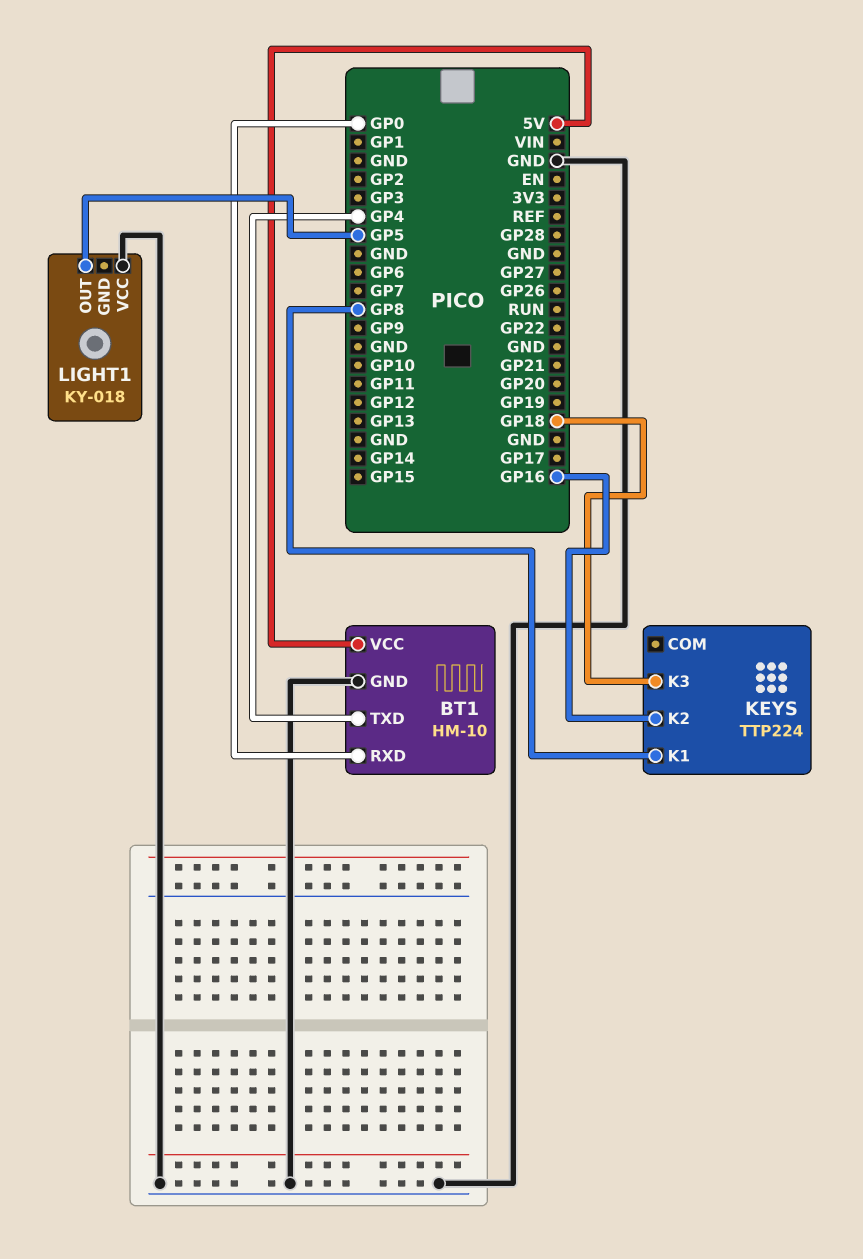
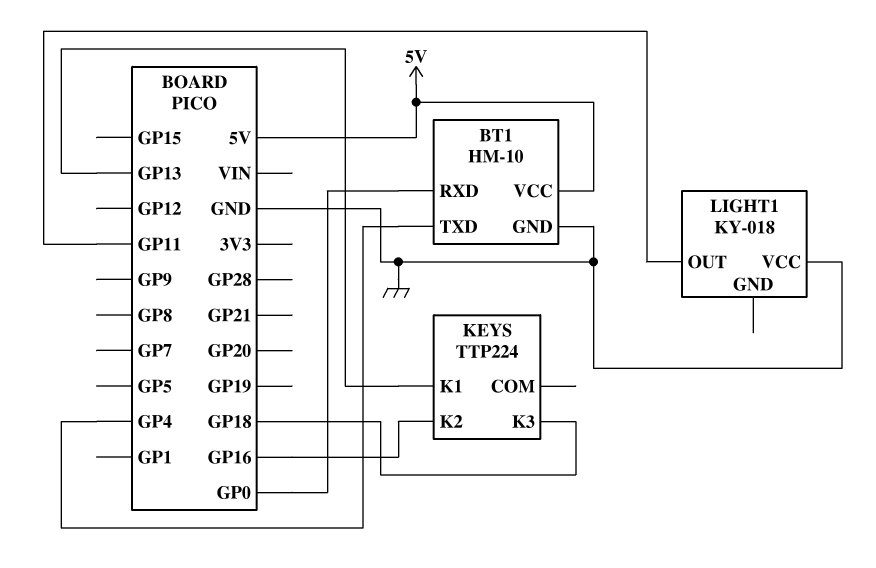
KEYS pin K1: GP8 -> GP13
LIGHT1 pin OUT: GP5 -> GP11

